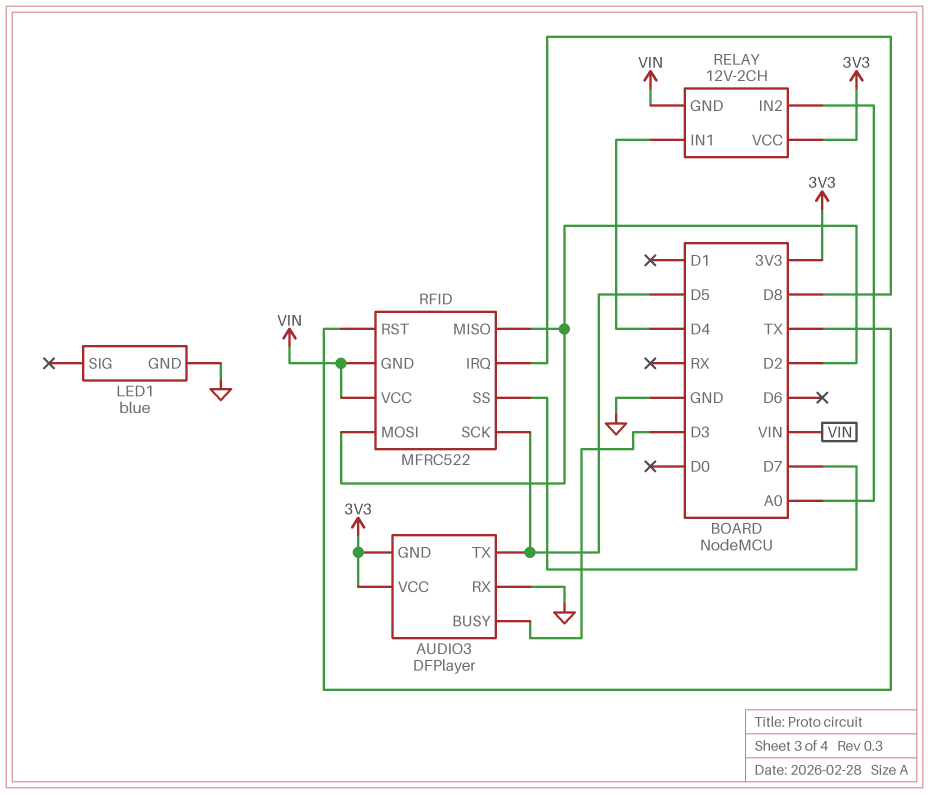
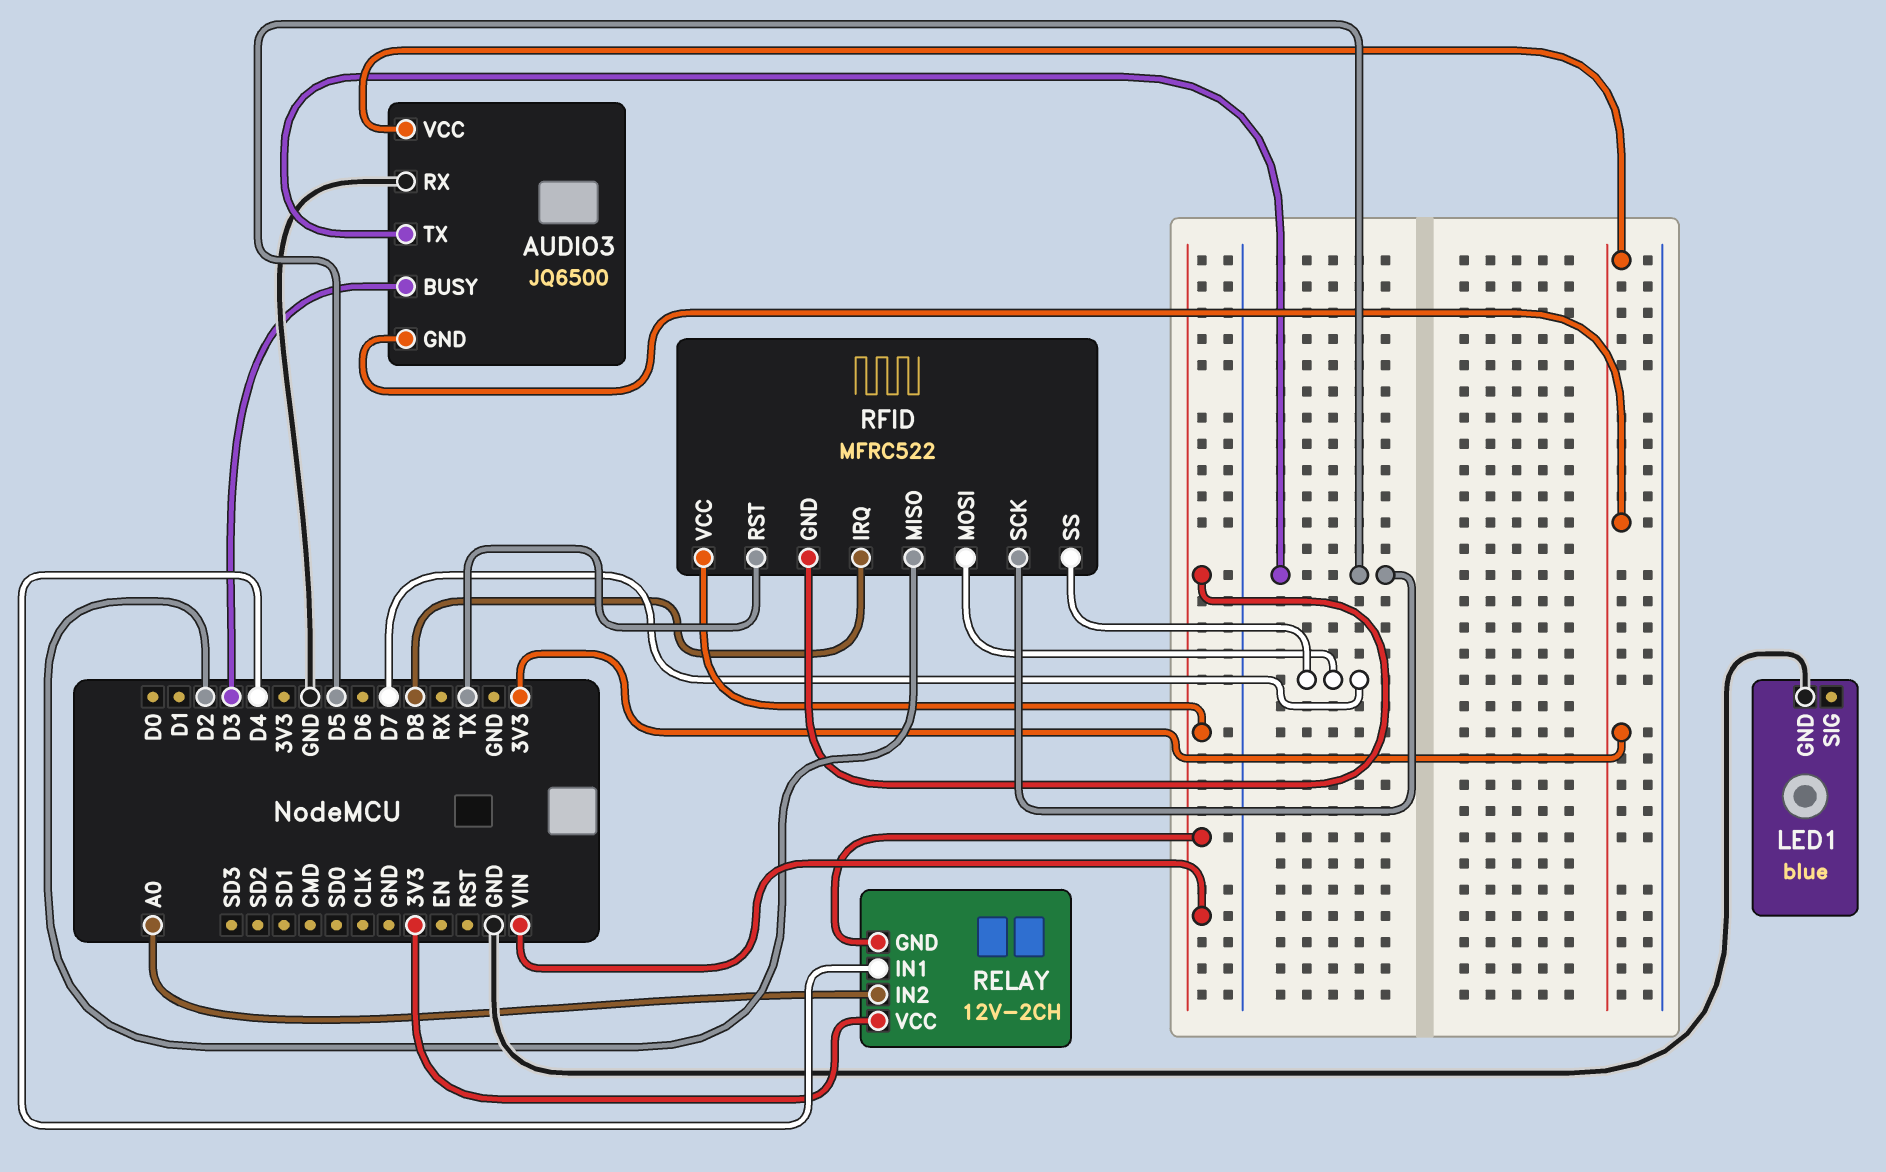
AUDIO3: DFPlayer -> JQ6500
RFID pin MOSI: D2 -> D7

